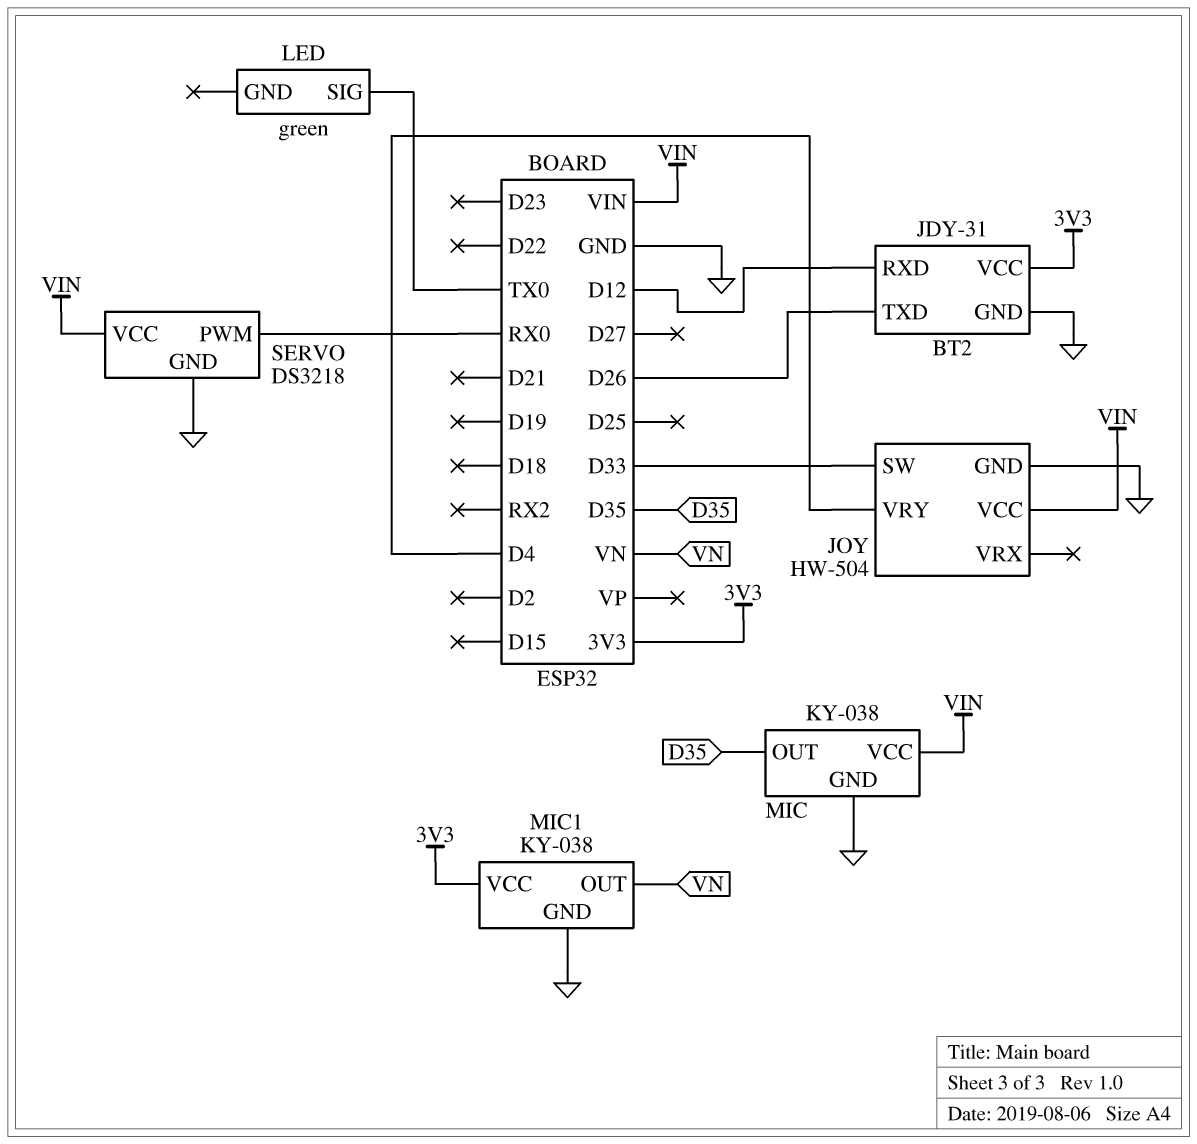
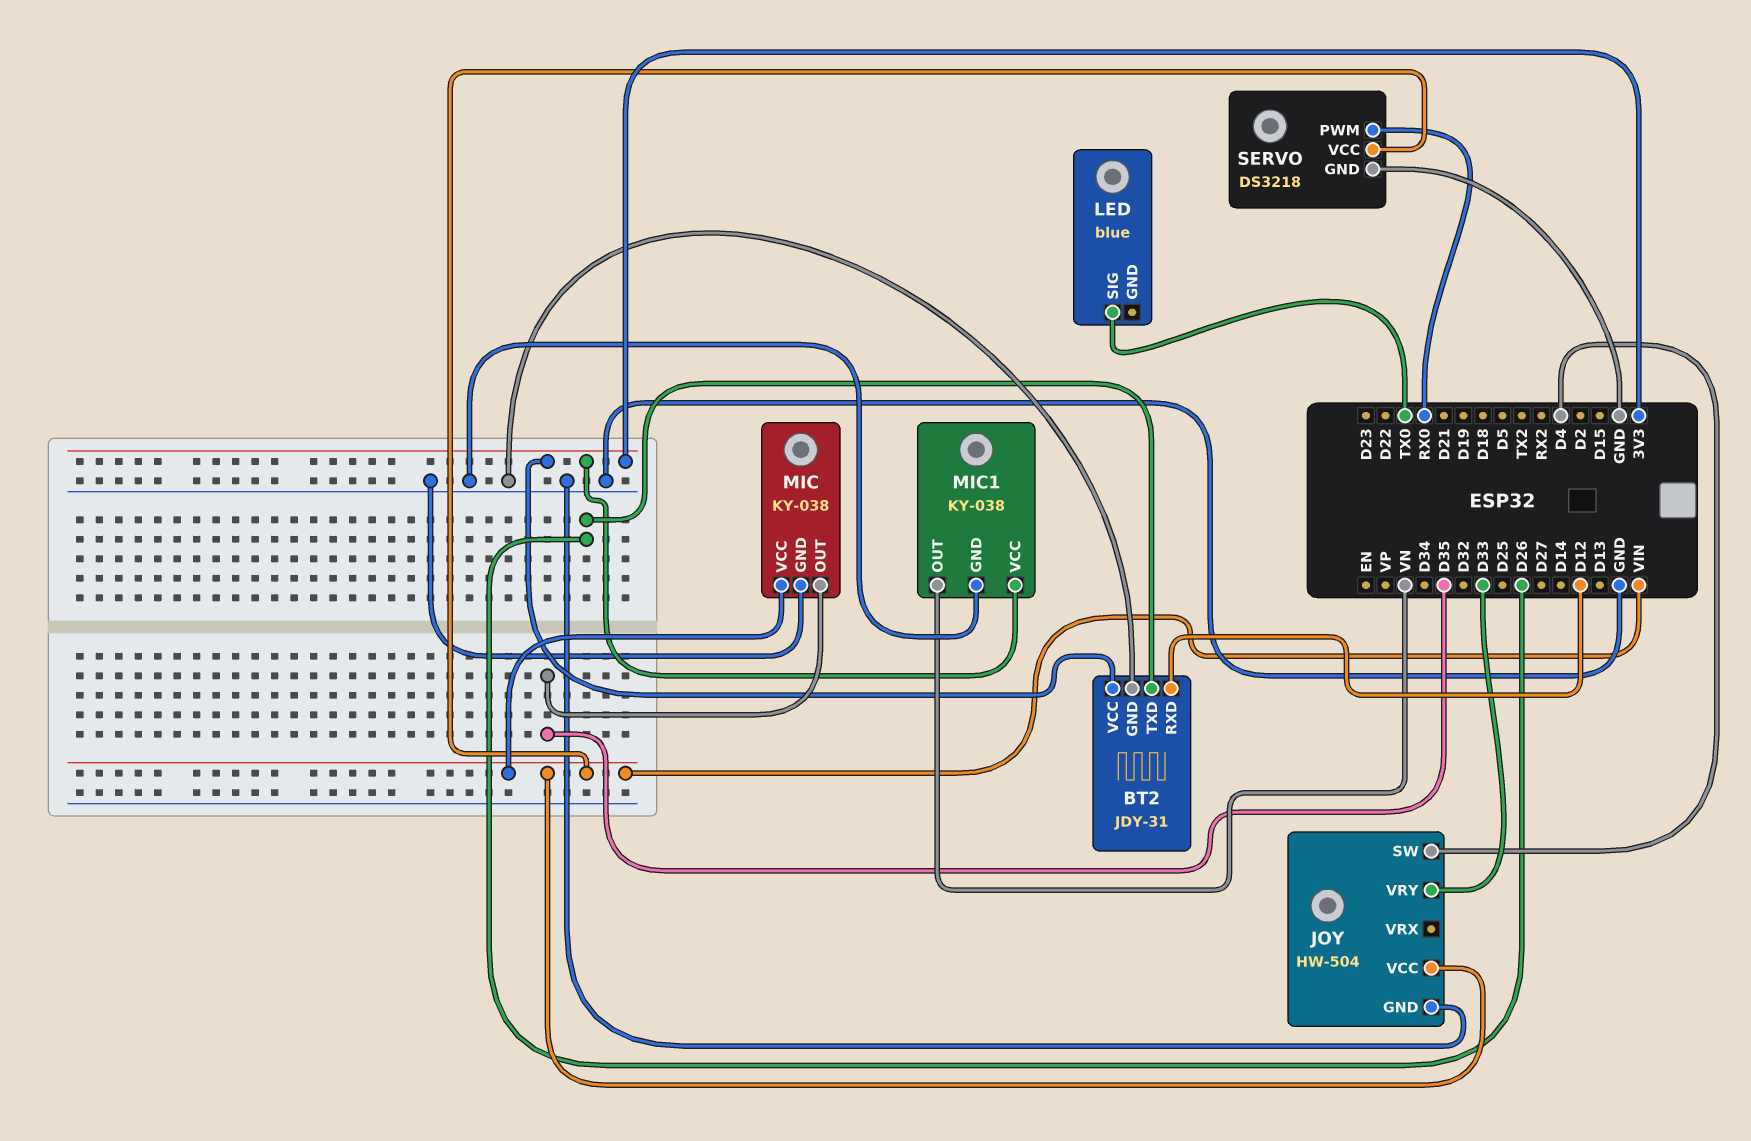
JOY pin SW: D33 -> D4
JOY pin VRY: D4 -> D33
LED: green -> blue

